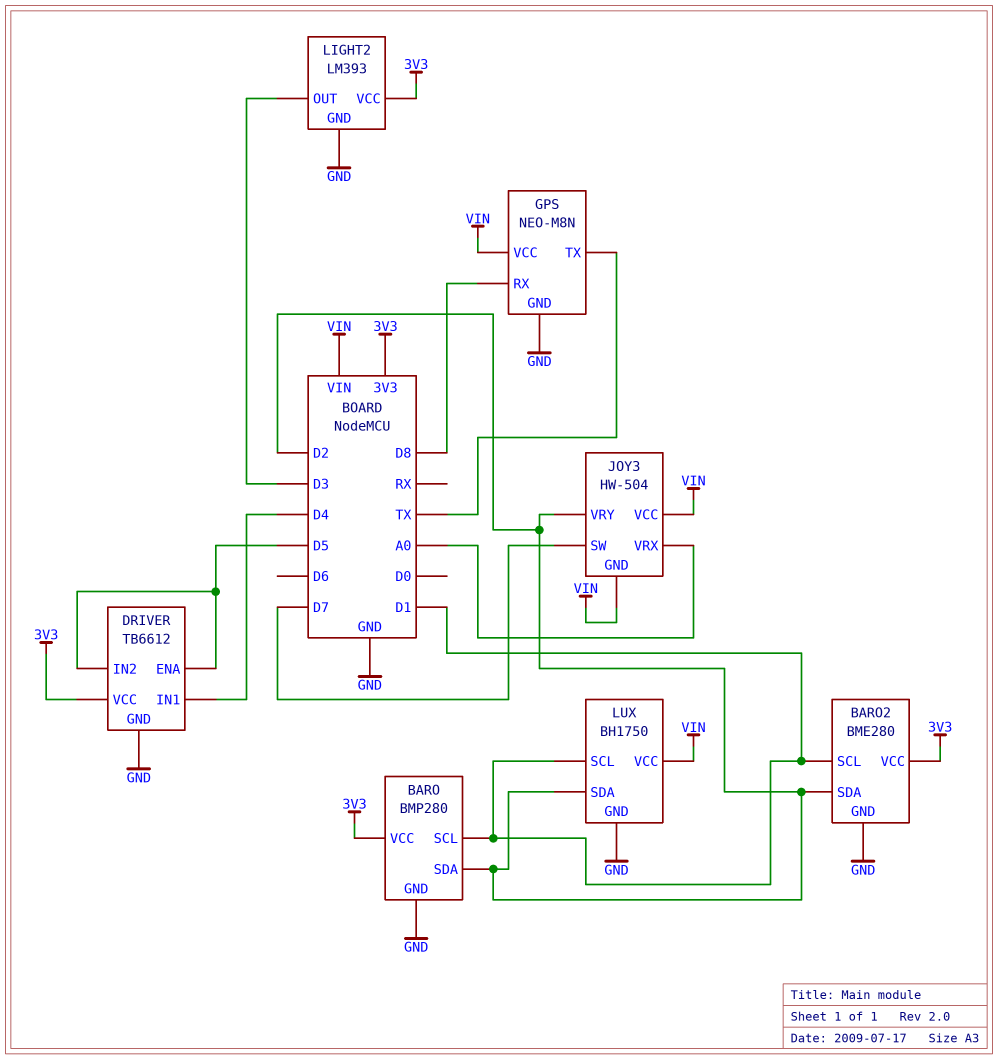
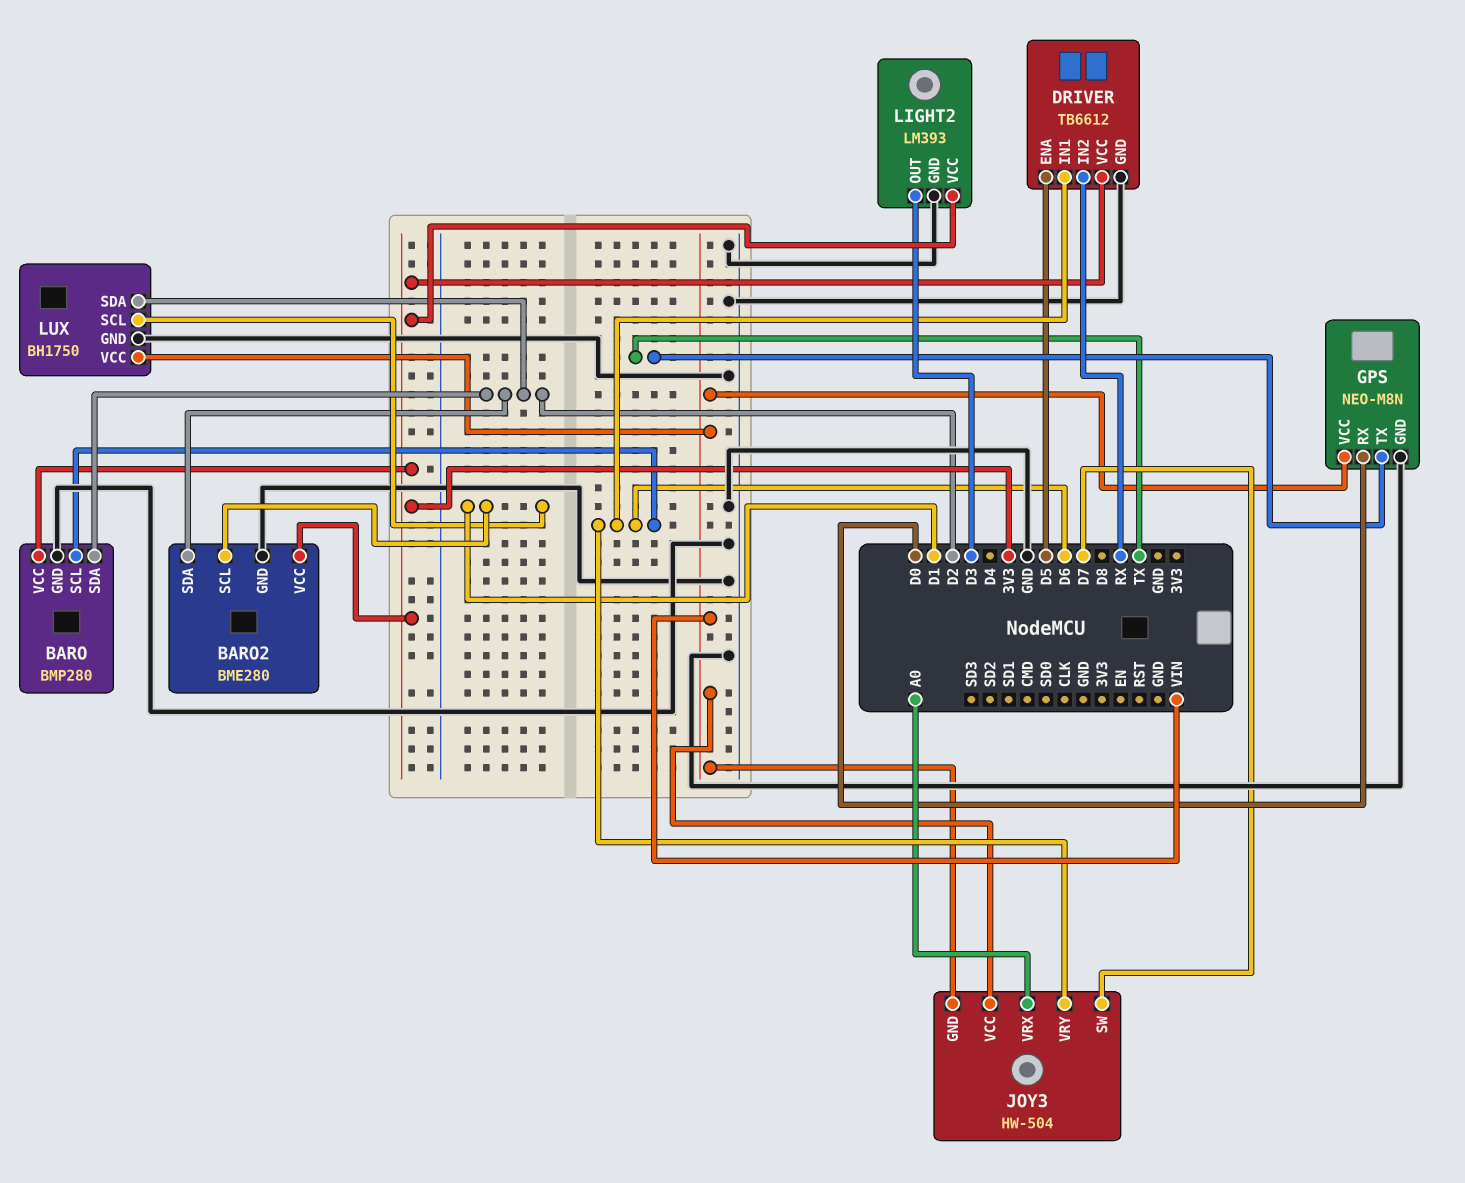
BARO pin SCL: D1 -> D6
DRIVER pin IN1: D4 -> D6
DRIVER pin IN2: D5 -> RX
GPS pin RX: D8 -> D0
JOY3 pin VRY: D2 -> D6

